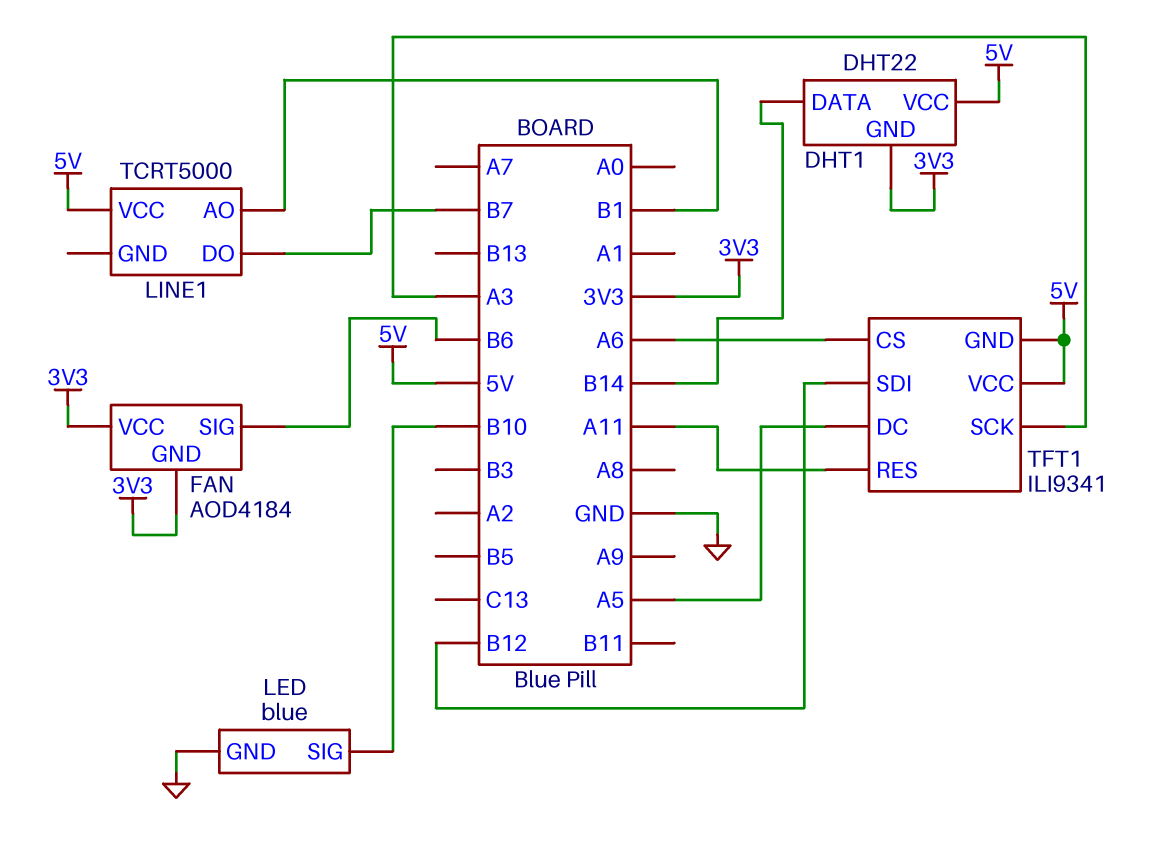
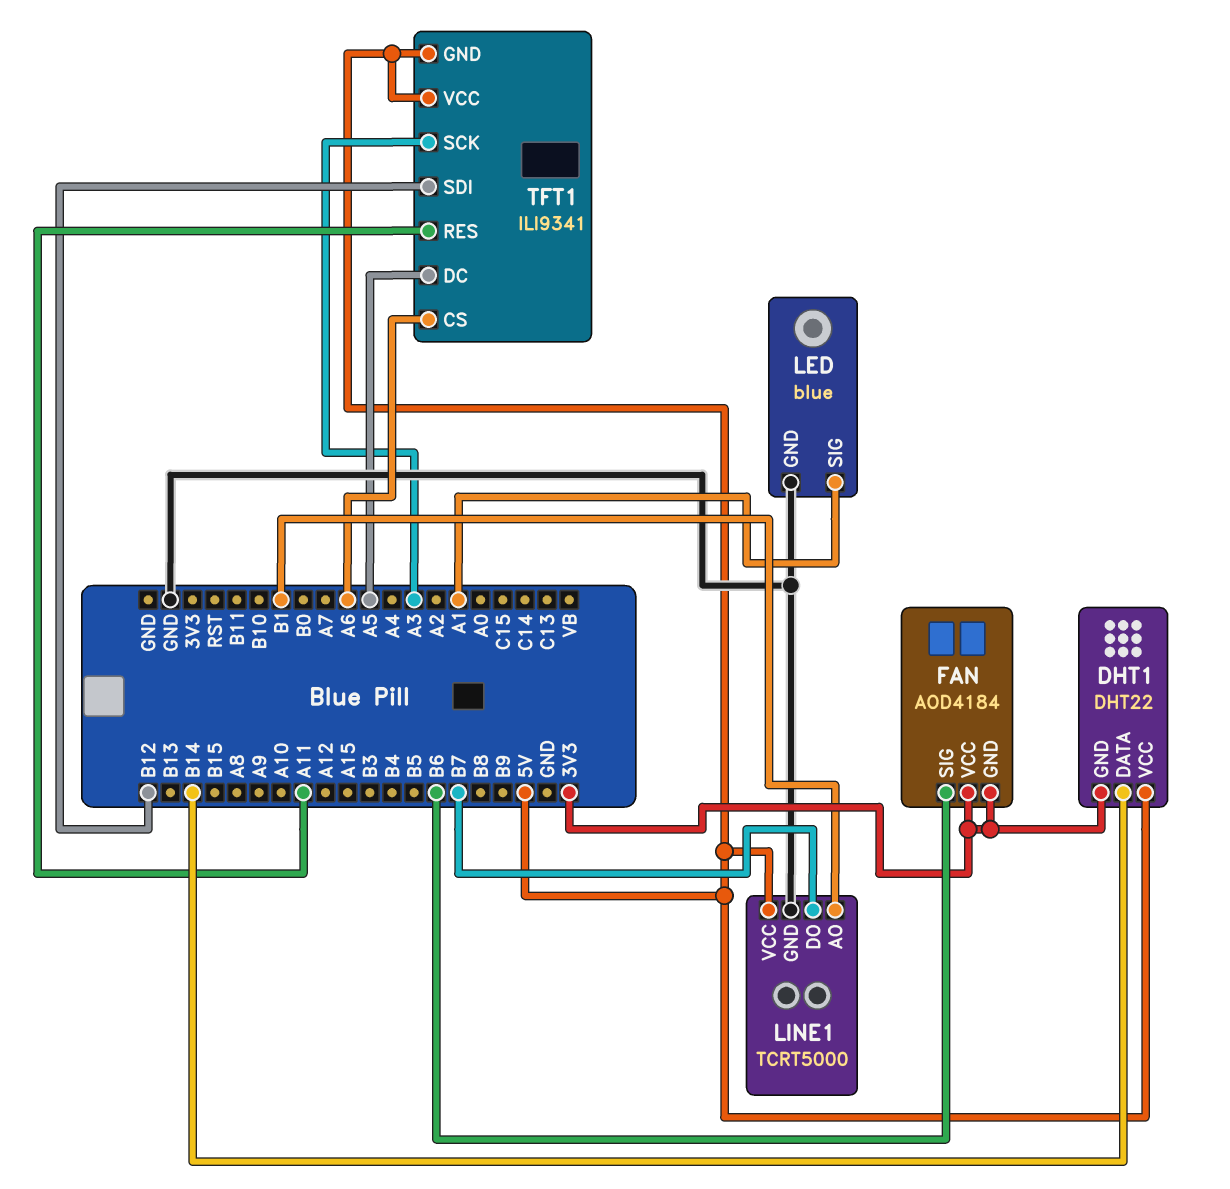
LED pin SIG: B10 -> A1
LINE1 pin GND: none -> GND

